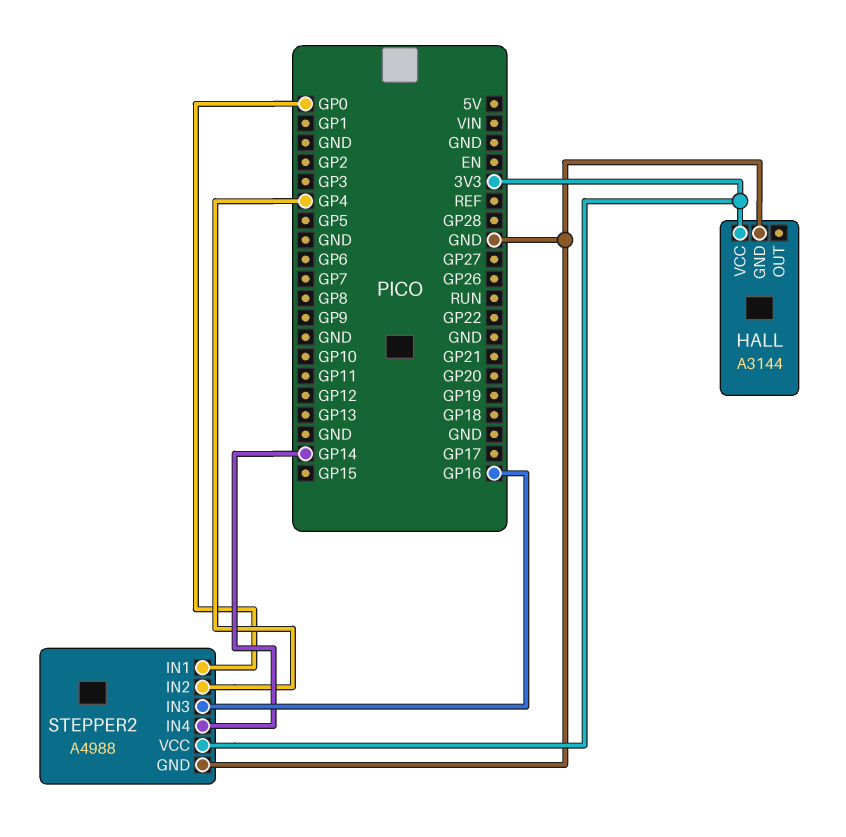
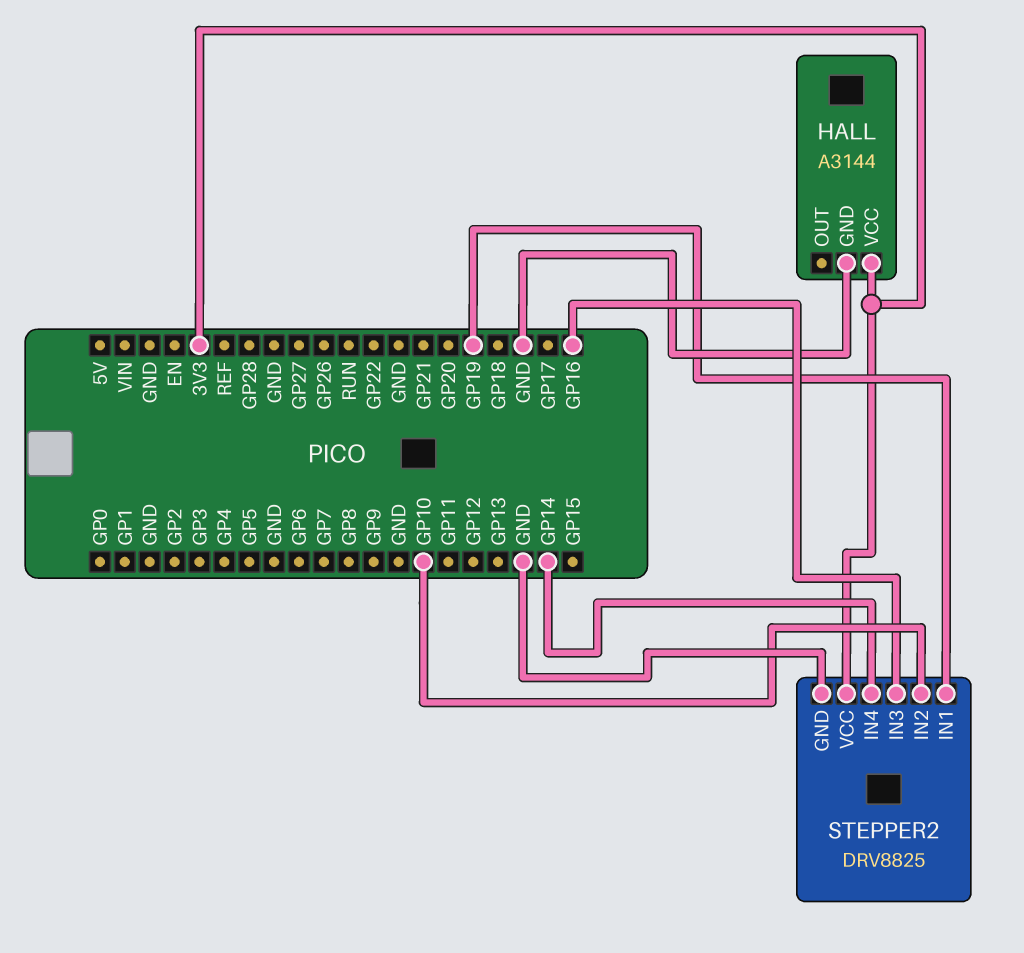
STEPPER2: A4988 -> DRV8825
STEPPER2 pin IN1: GP0 -> GP19
STEPPER2 pin IN2: GP4 -> GP10

